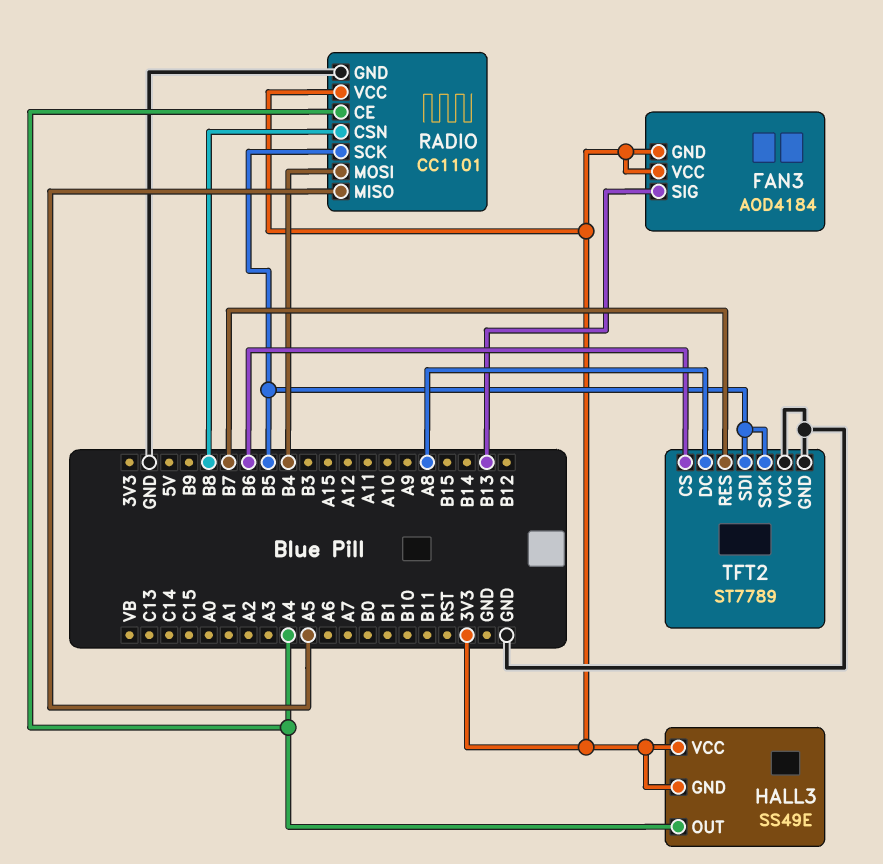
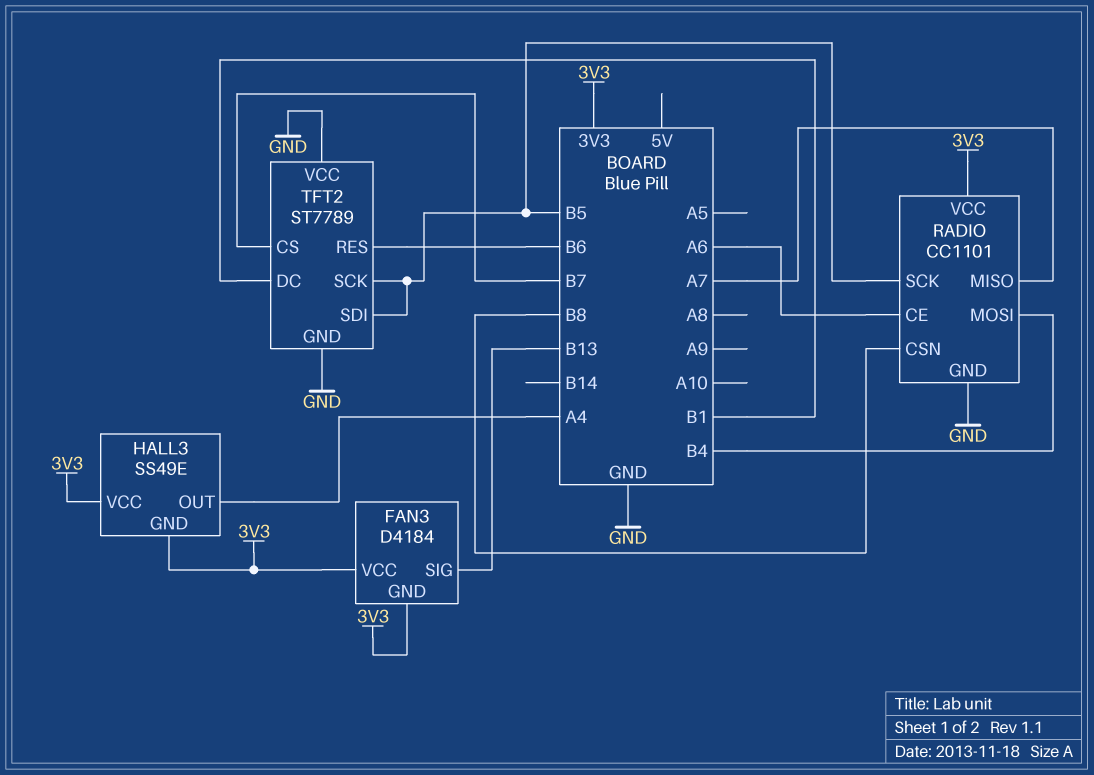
FAN3: AOD4184 -> D4184
RADIO pin CE: A4 -> A6
RADIO pin MISO: A5 -> A7
TFT2 pin CS: B6 -> B7
TFT2 pin DC: A8 -> B1
TFT2 pin RES: B7 -> B6

